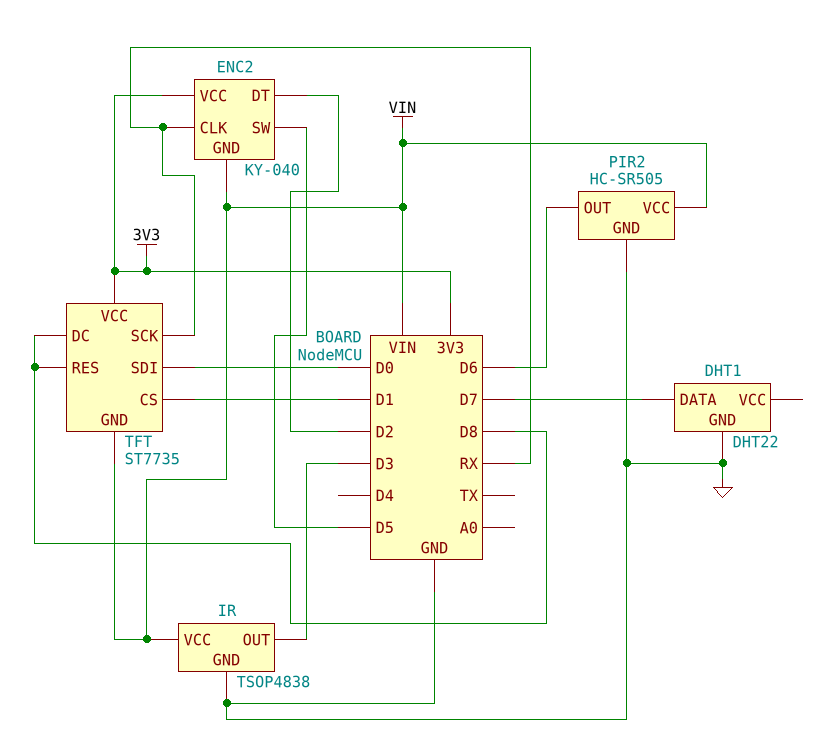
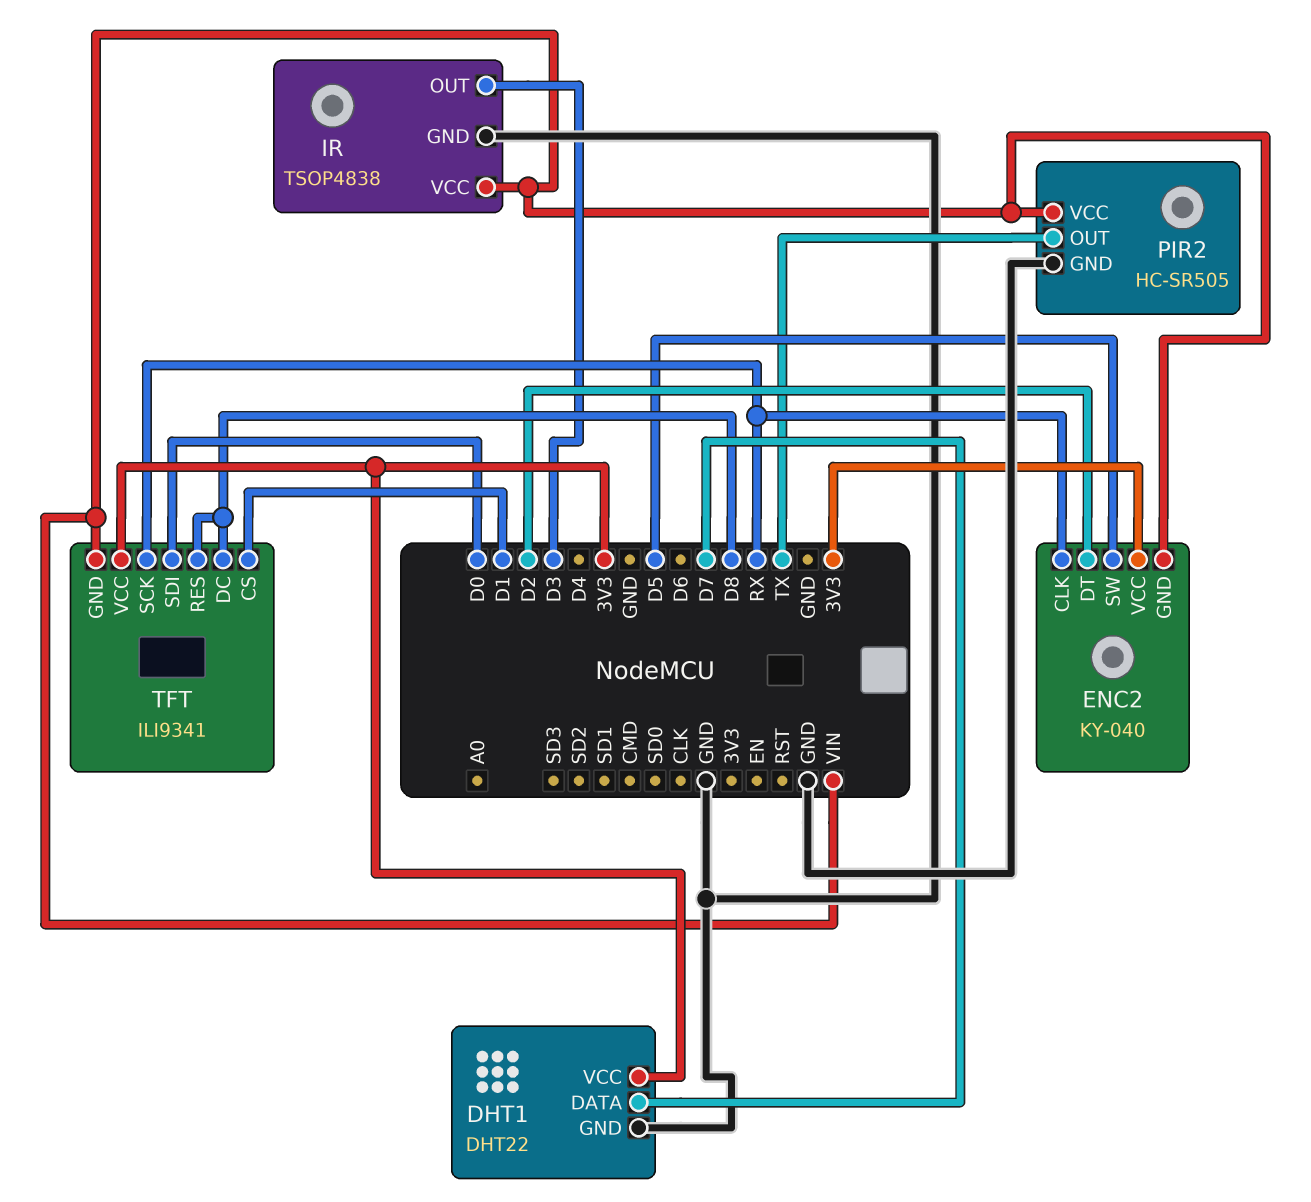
DHT1 pin VCC: none -> 3V3
PIR2 pin OUT: D6 -> TX
TFT: ST7735 -> ILI9341

